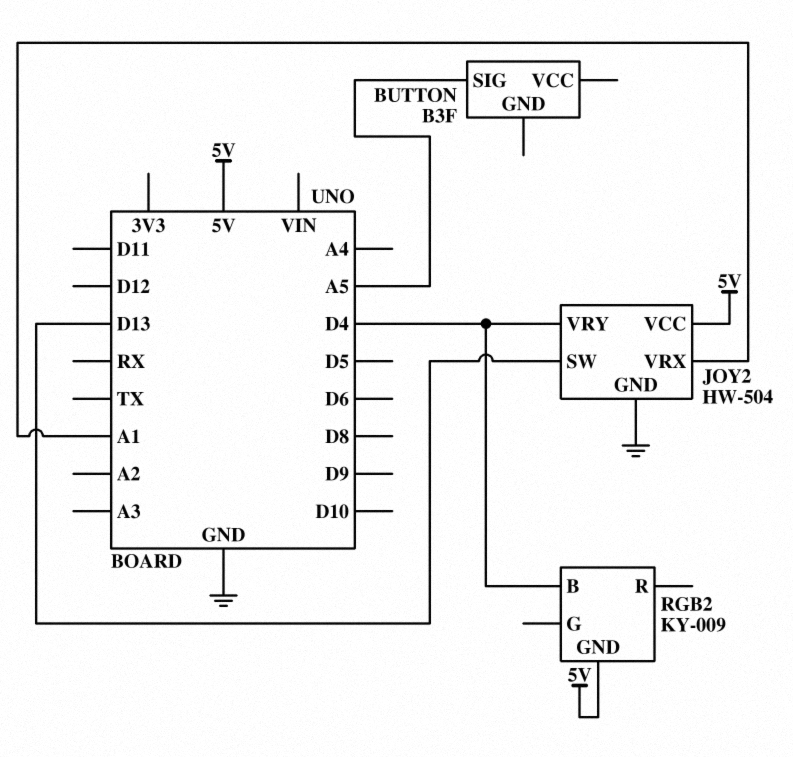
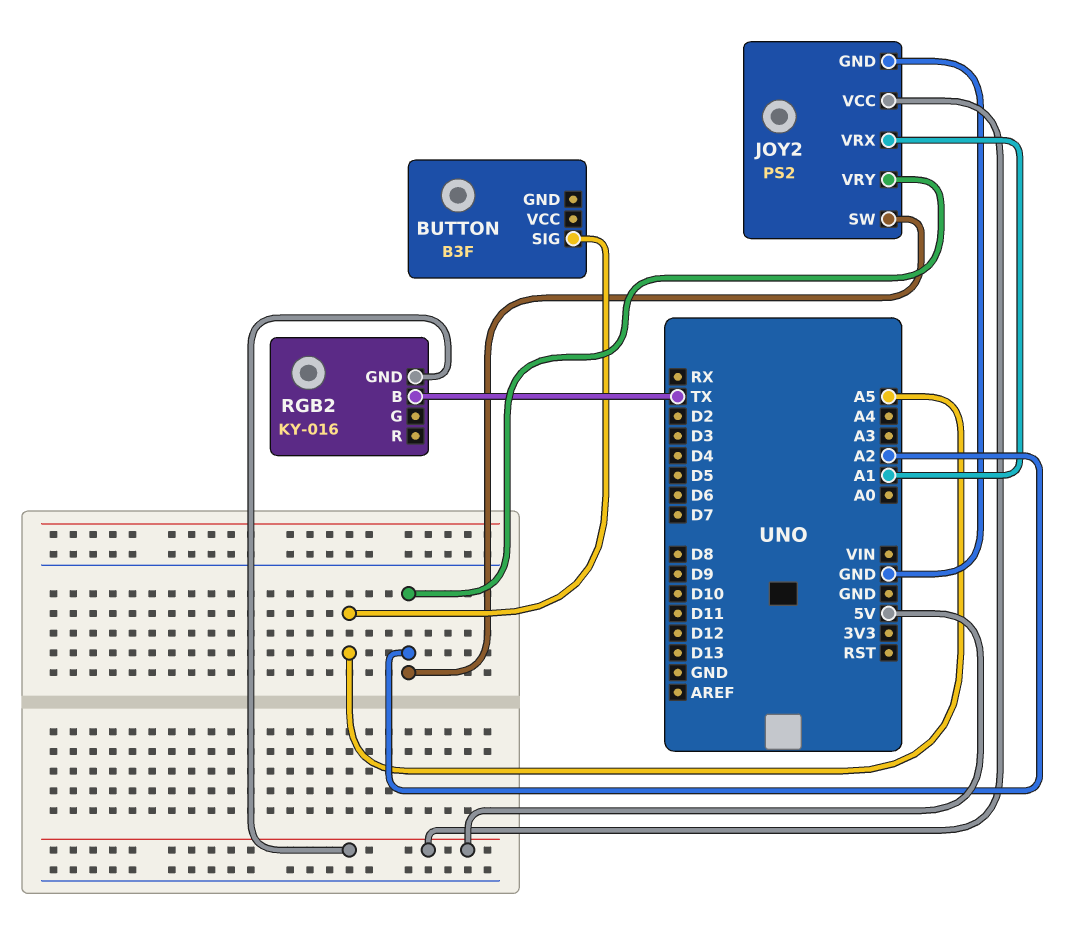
JOY2: HW-504 -> PS2
JOY2 pin SW: D13 -> A2
JOY2 pin VRY: D4 -> A2
RGB2: KY-009 -> KY-016
RGB2 pin B: D4 -> TX

